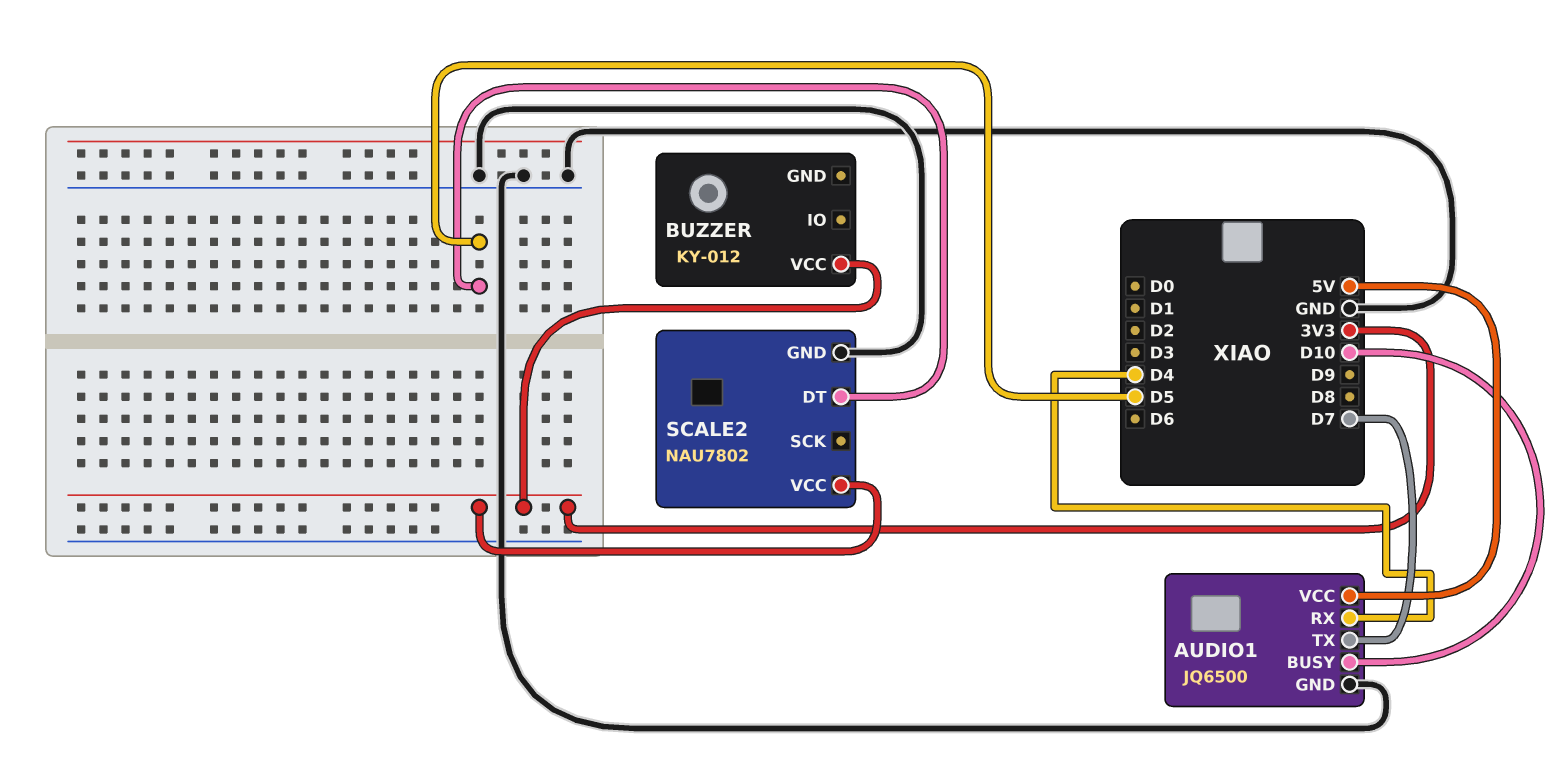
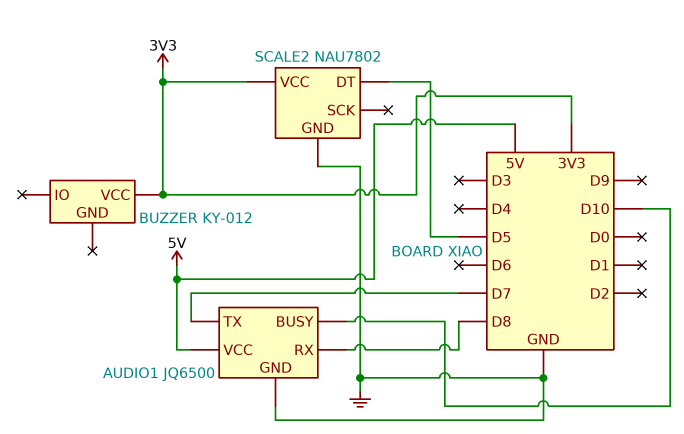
AUDIO1 pin RX: D4 -> D8

